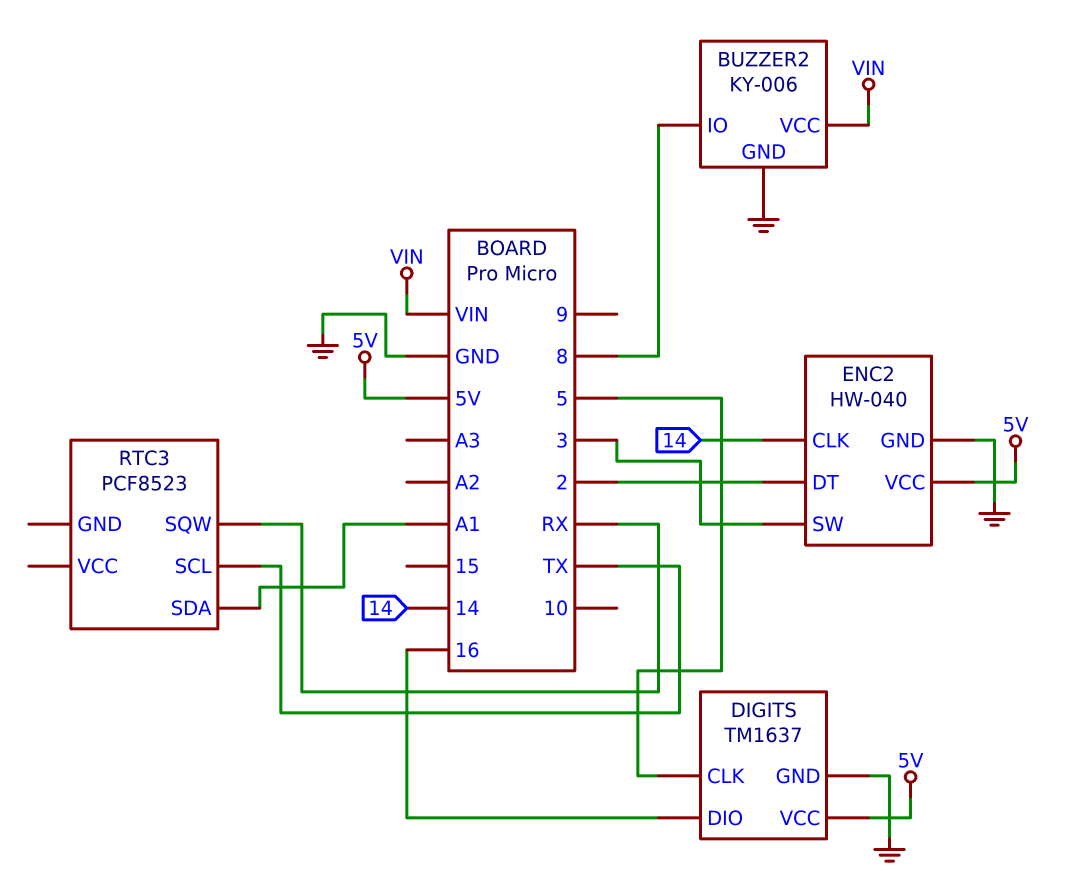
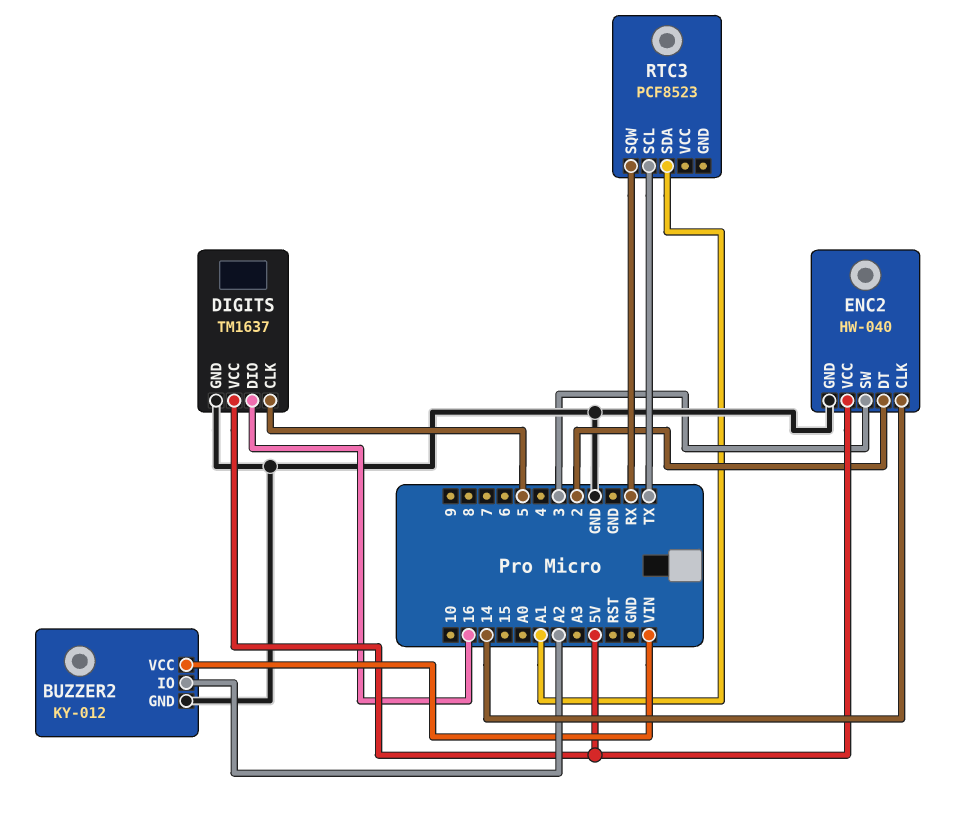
BUZZER2: KY-006 -> KY-012
BUZZER2 pin IO: 8 -> A2

